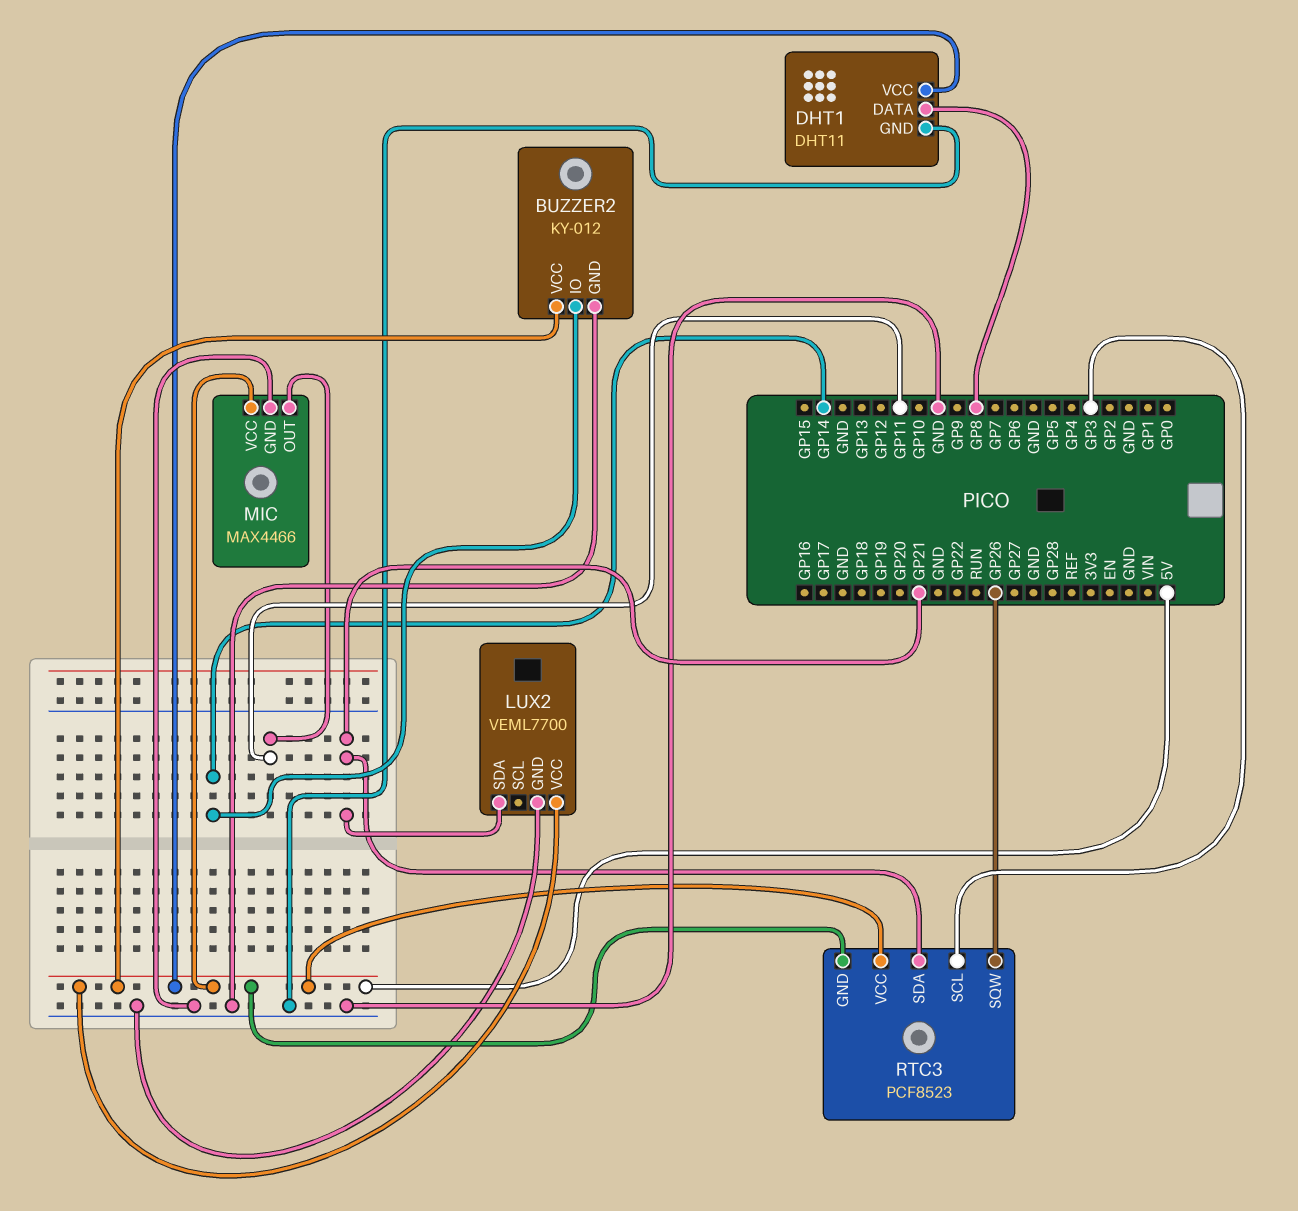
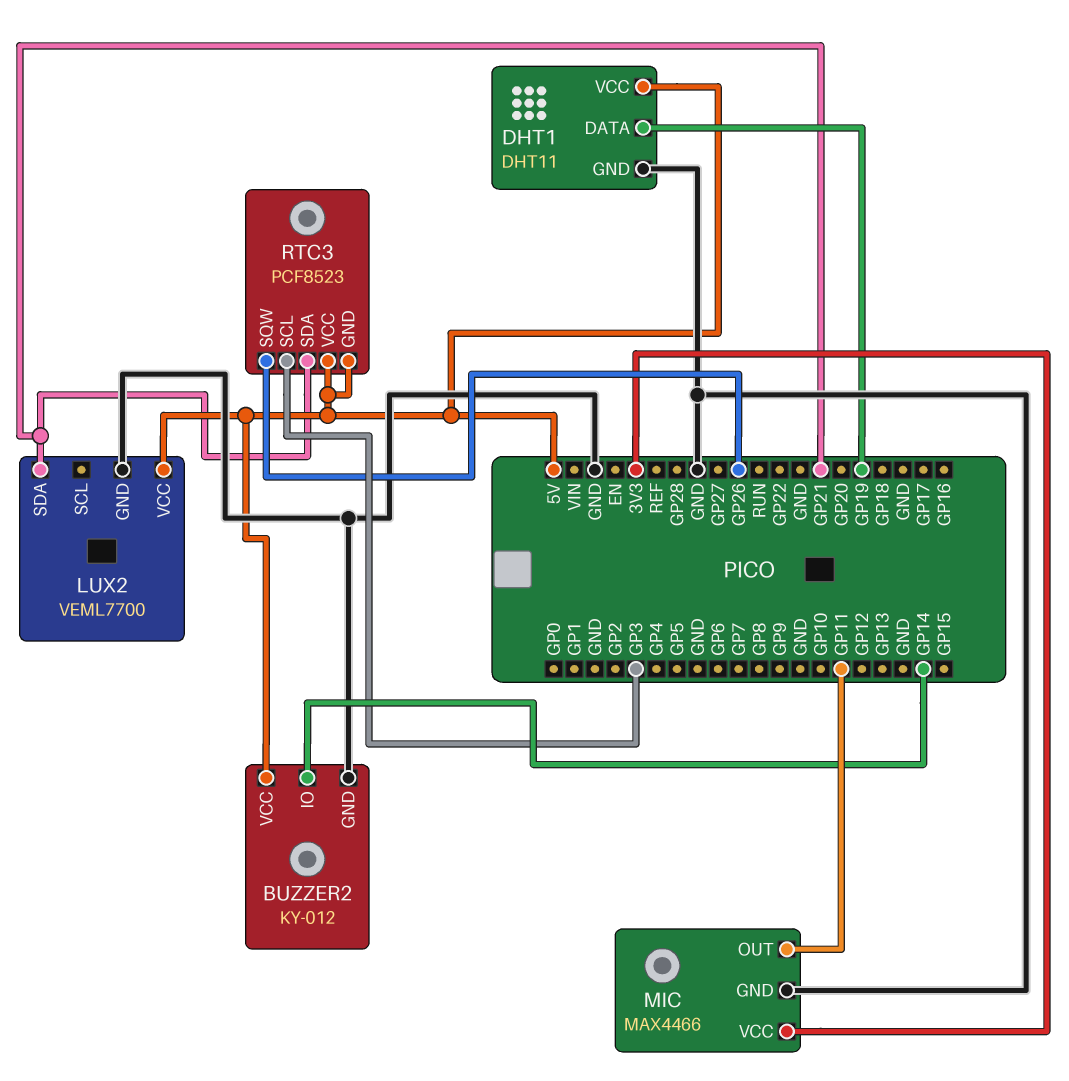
DHT1 pin DATA: GP8 -> GP19
MIC pin VCC: 5V -> 3V3

